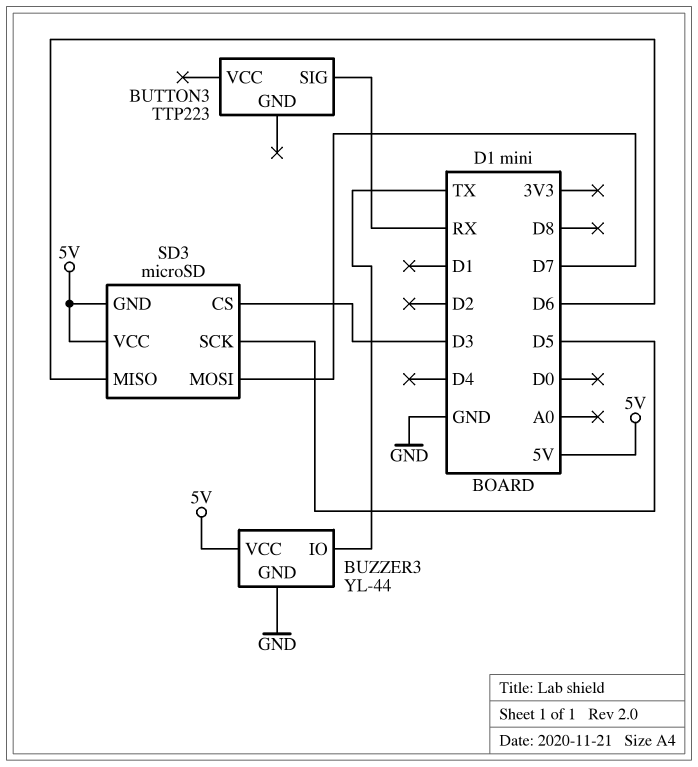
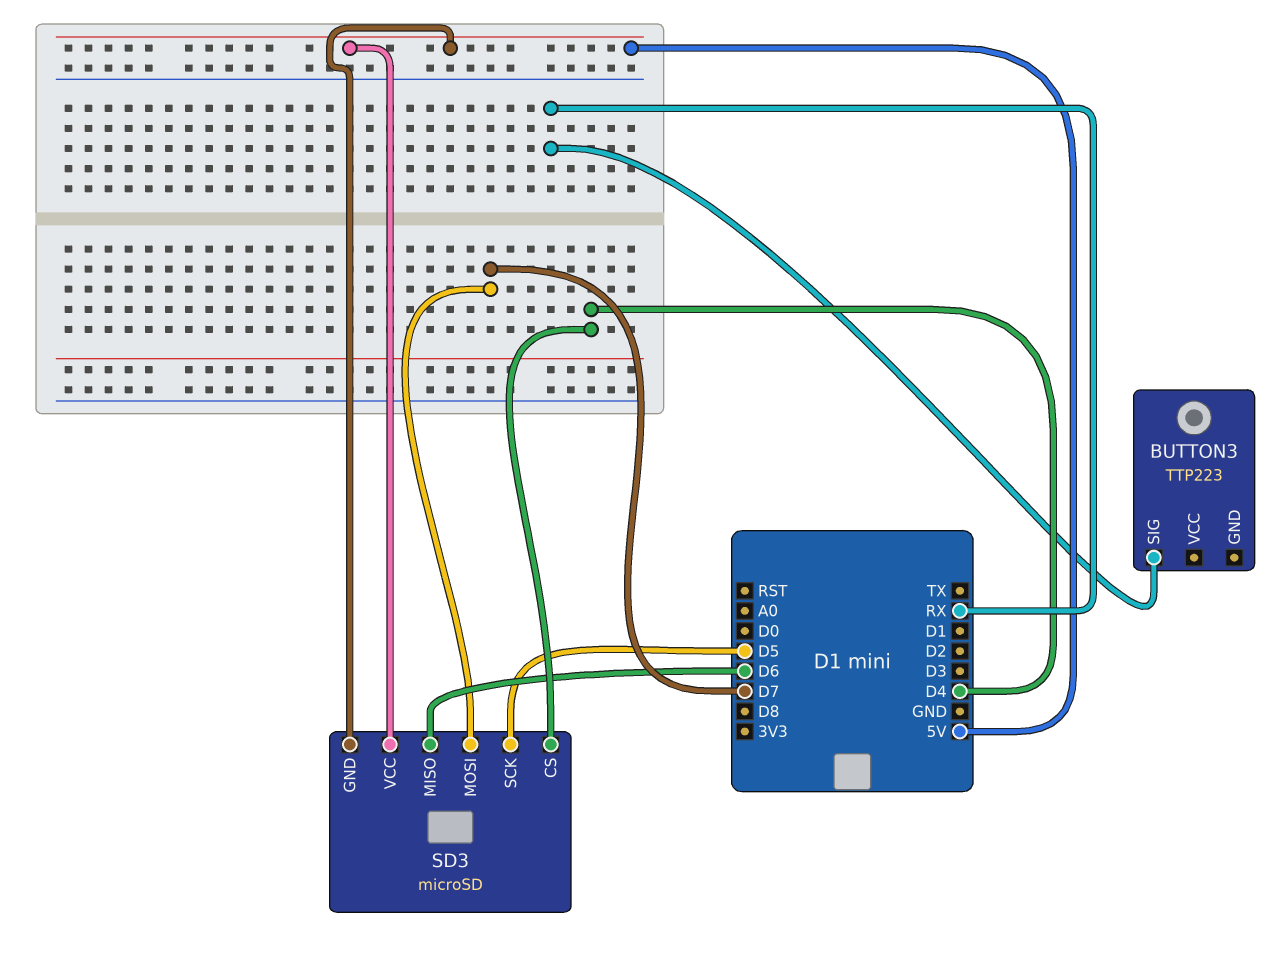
BUZZER3: YL-44 -> none
BUZZER3 pin GND: GND -> none
BUZZER3 pin IO: TX -> none
BUZZER3 pin VCC: 5V -> none
SD3 pin CS: D3 -> D4

